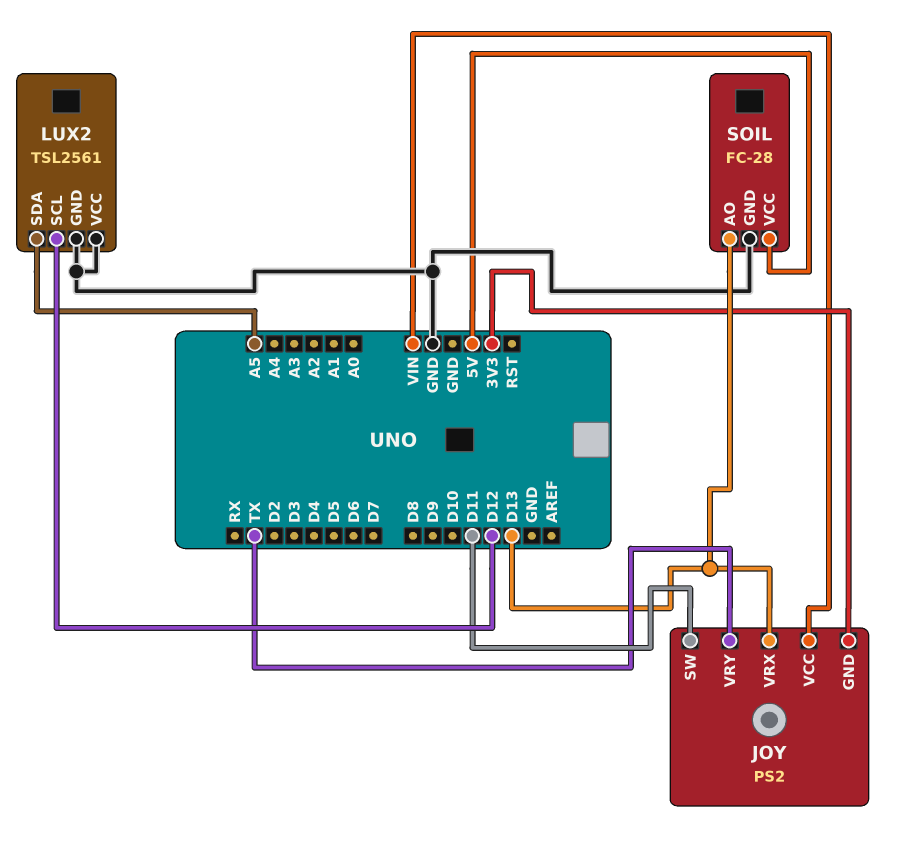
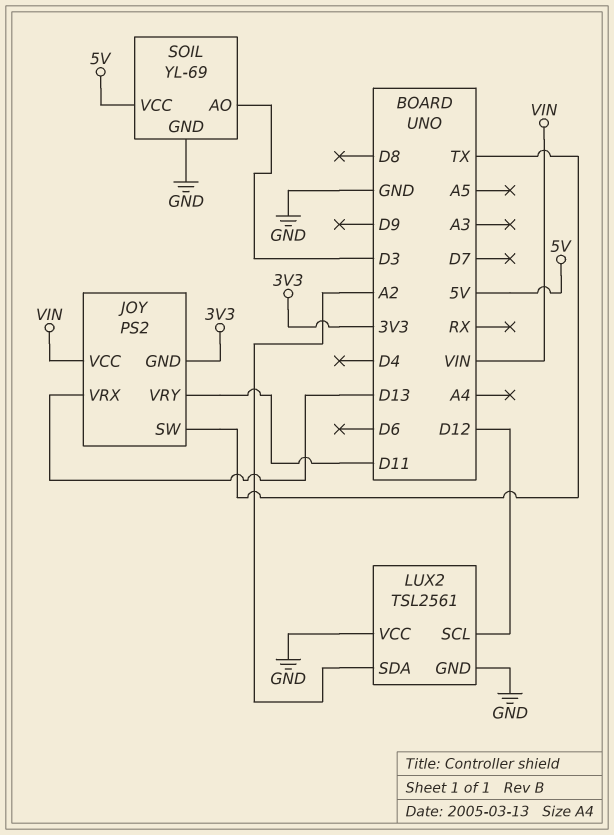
JOY pin SW: D11 -> TX
JOY pin VRY: TX -> D11
LUX2 pin SDA: A5 -> A2
SOIL: FC-28 -> YL-69
SOIL pin AO: D13 -> D3

